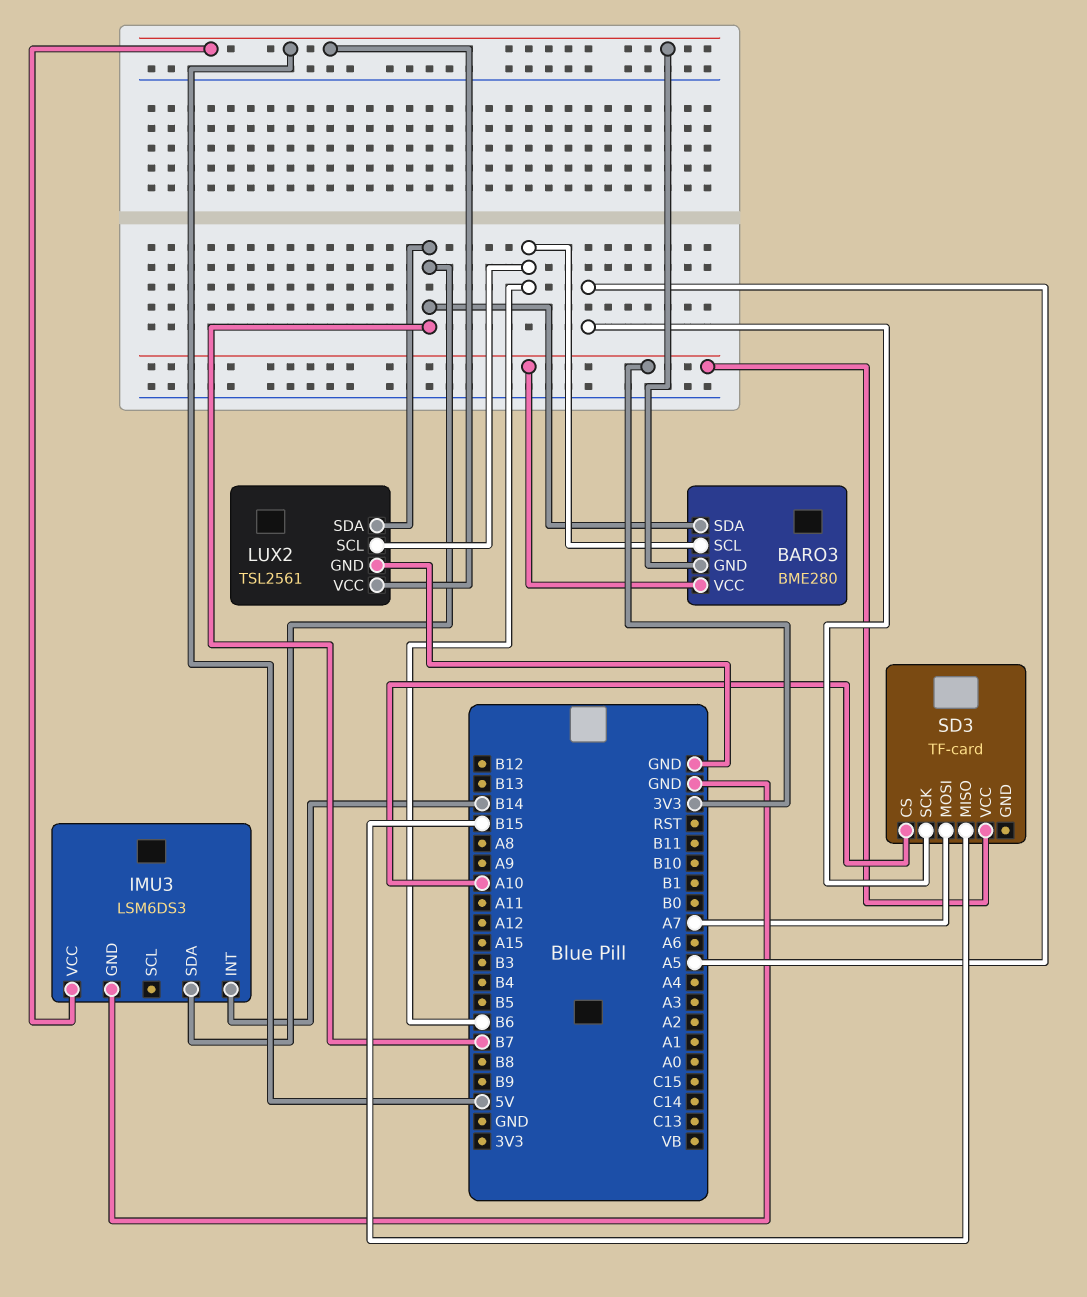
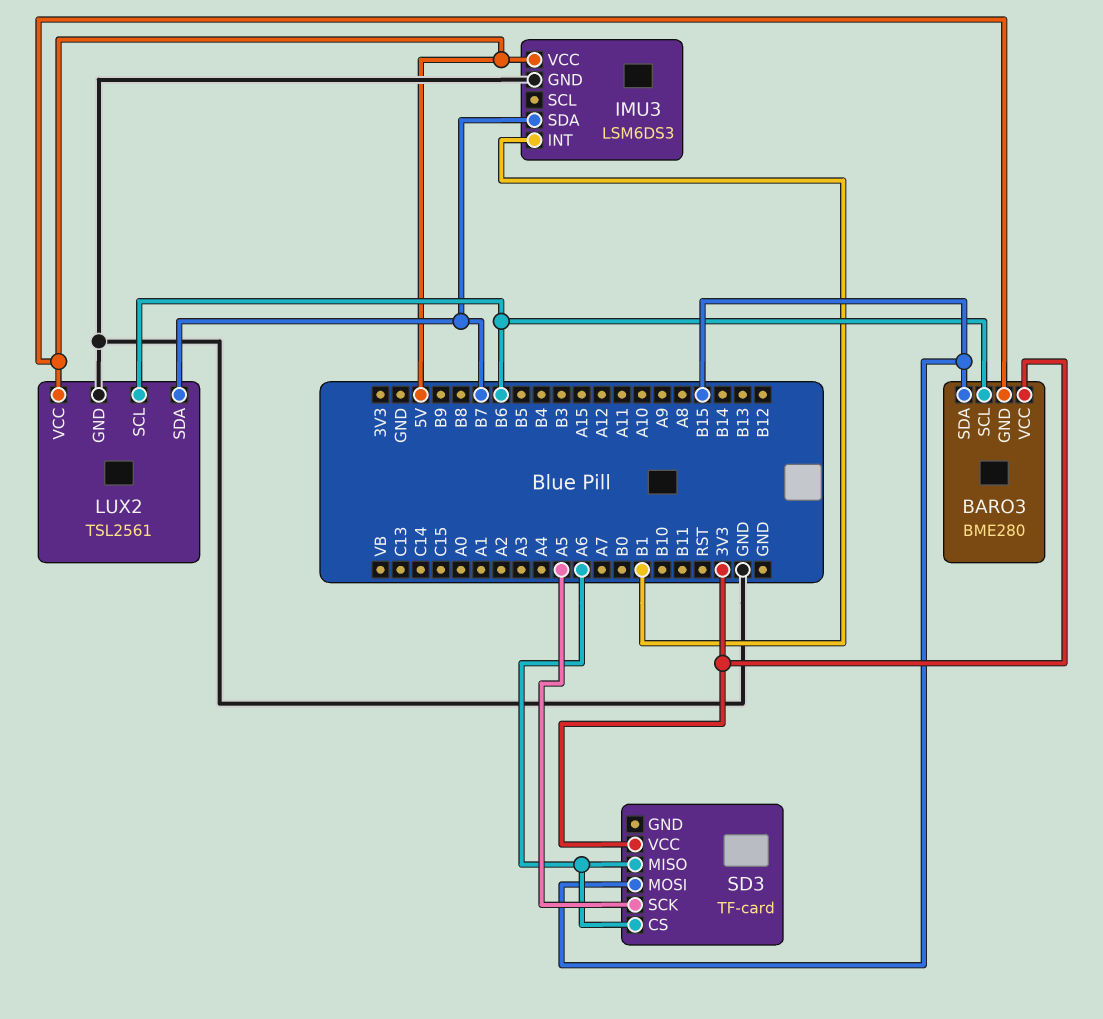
BARO3 pin SDA: B7 -> B15
IMU3 pin INT: B14 -> B1
SD3 pin CS: A10 -> A6
SD3 pin MISO: B15 -> A6
SD3 pin MOSI: A7 -> B15

